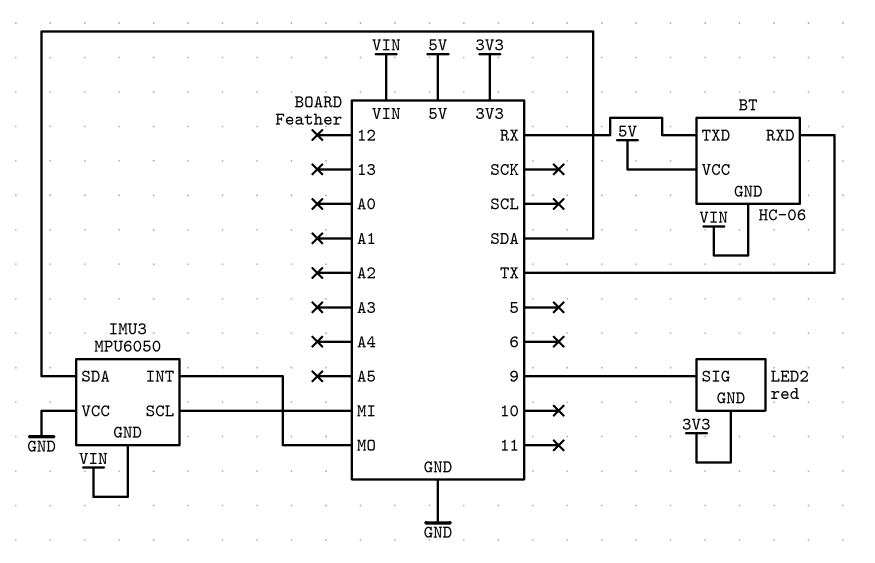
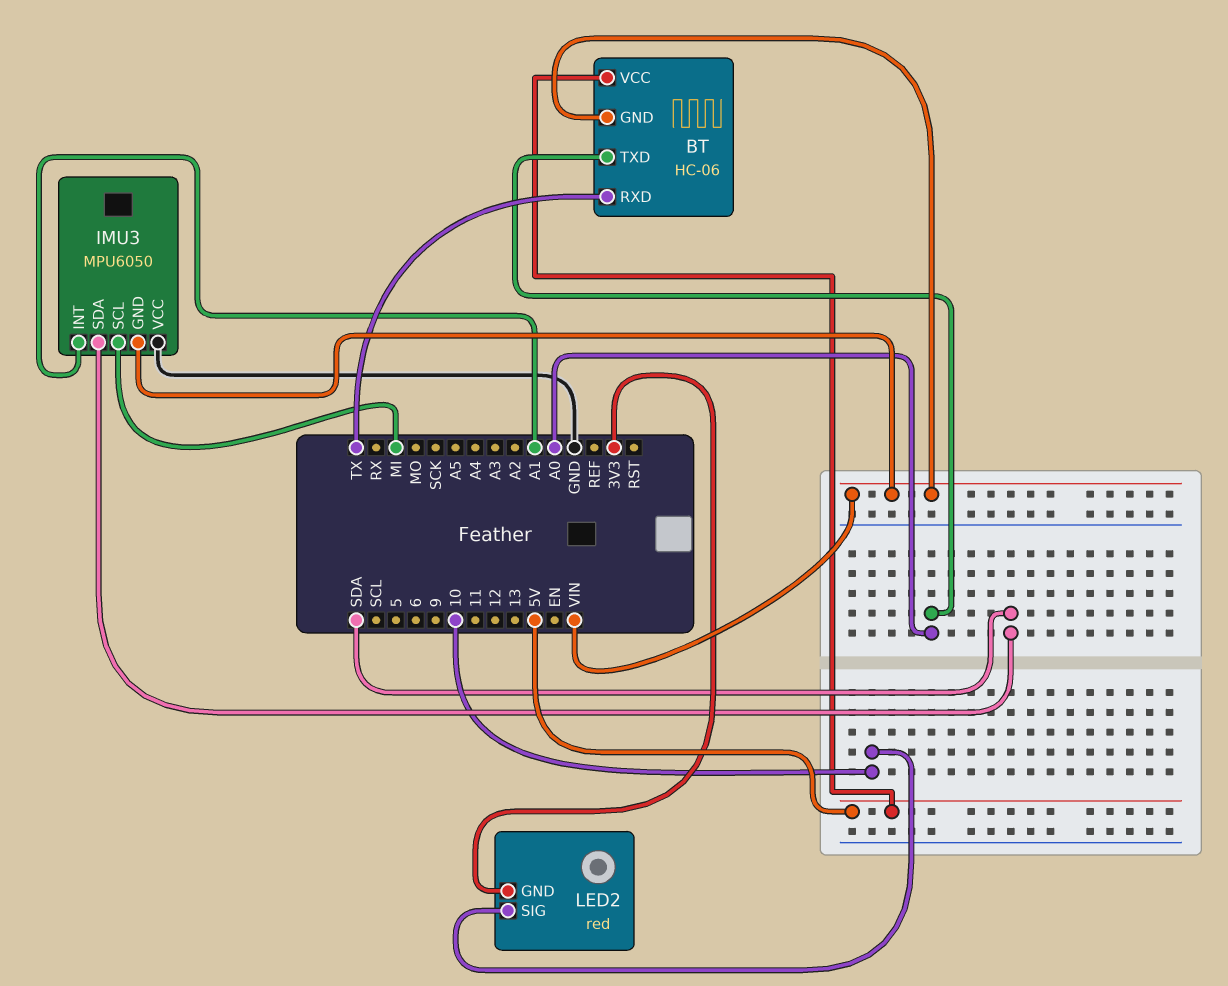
BT pin TXD: RX -> A0
IMU3 pin INT: MO -> A1
LED2 pin SIG: 9 -> 10

